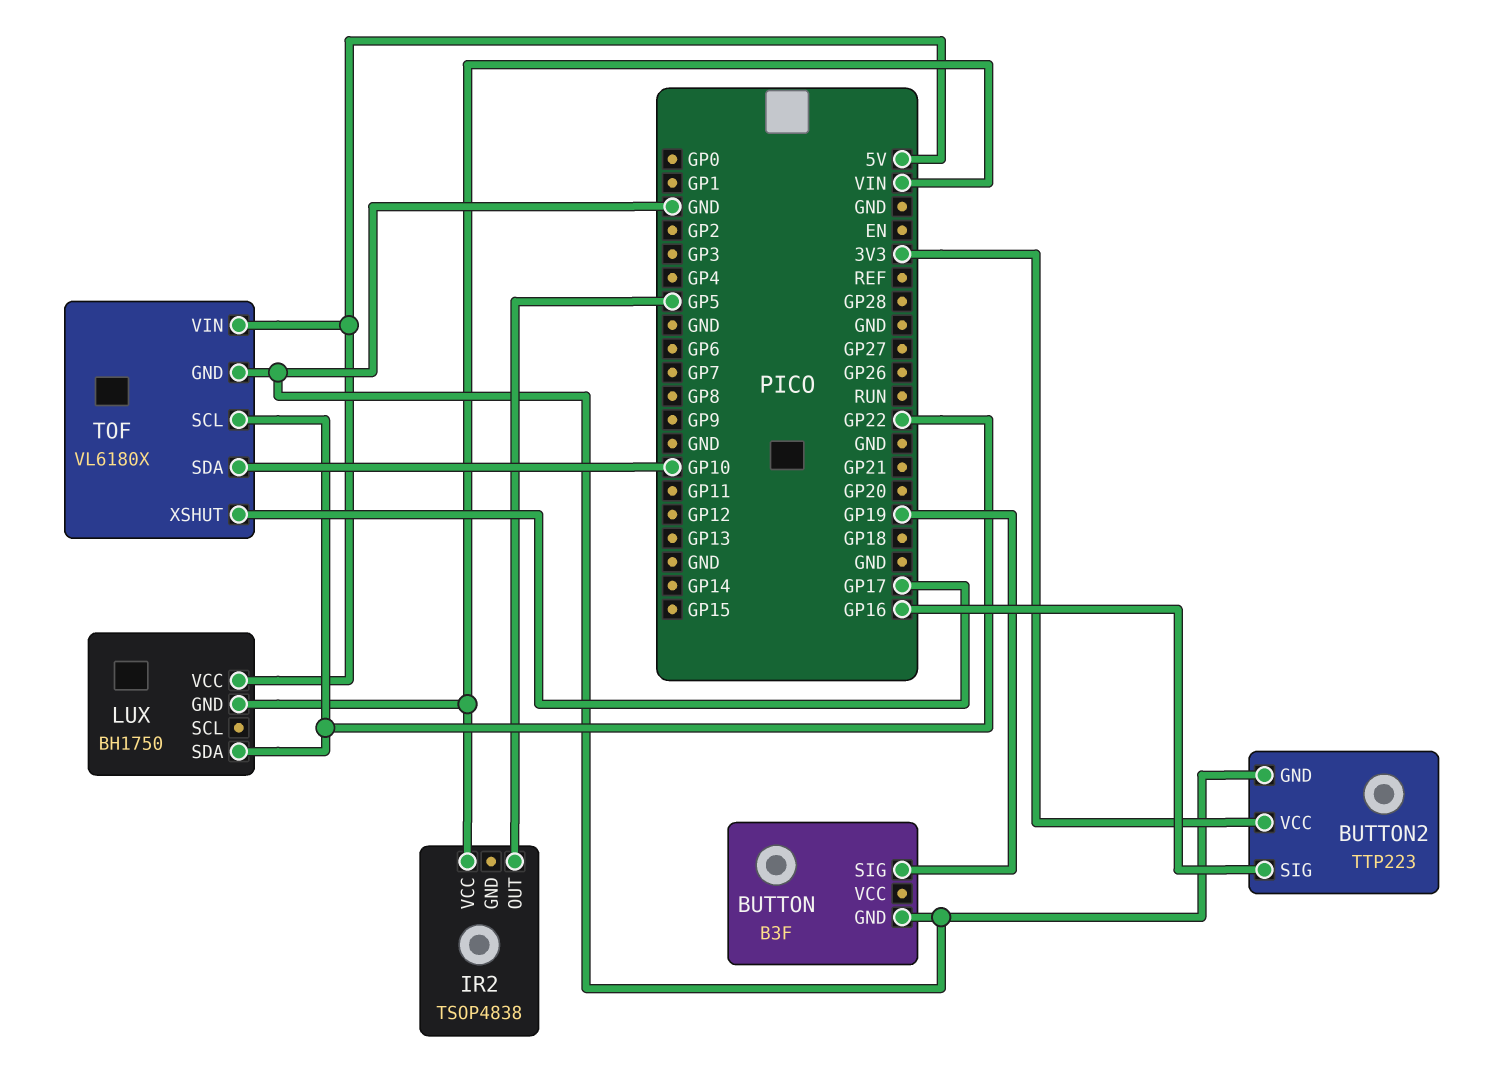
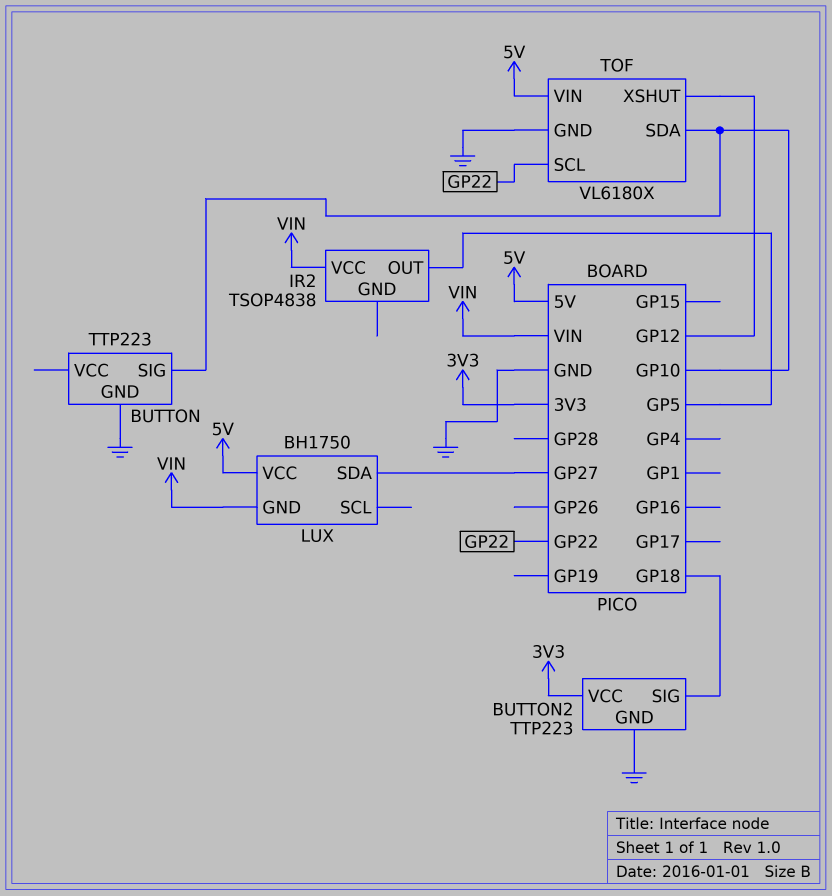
BUTTON: B3F -> TTP223
BUTTON pin SIG: GP19 -> GP10
BUTTON2 pin SIG: GP16 -> GP18
LUX pin SDA: GP22 -> GP27
TOF pin XSHUT: GP17 -> GP12

